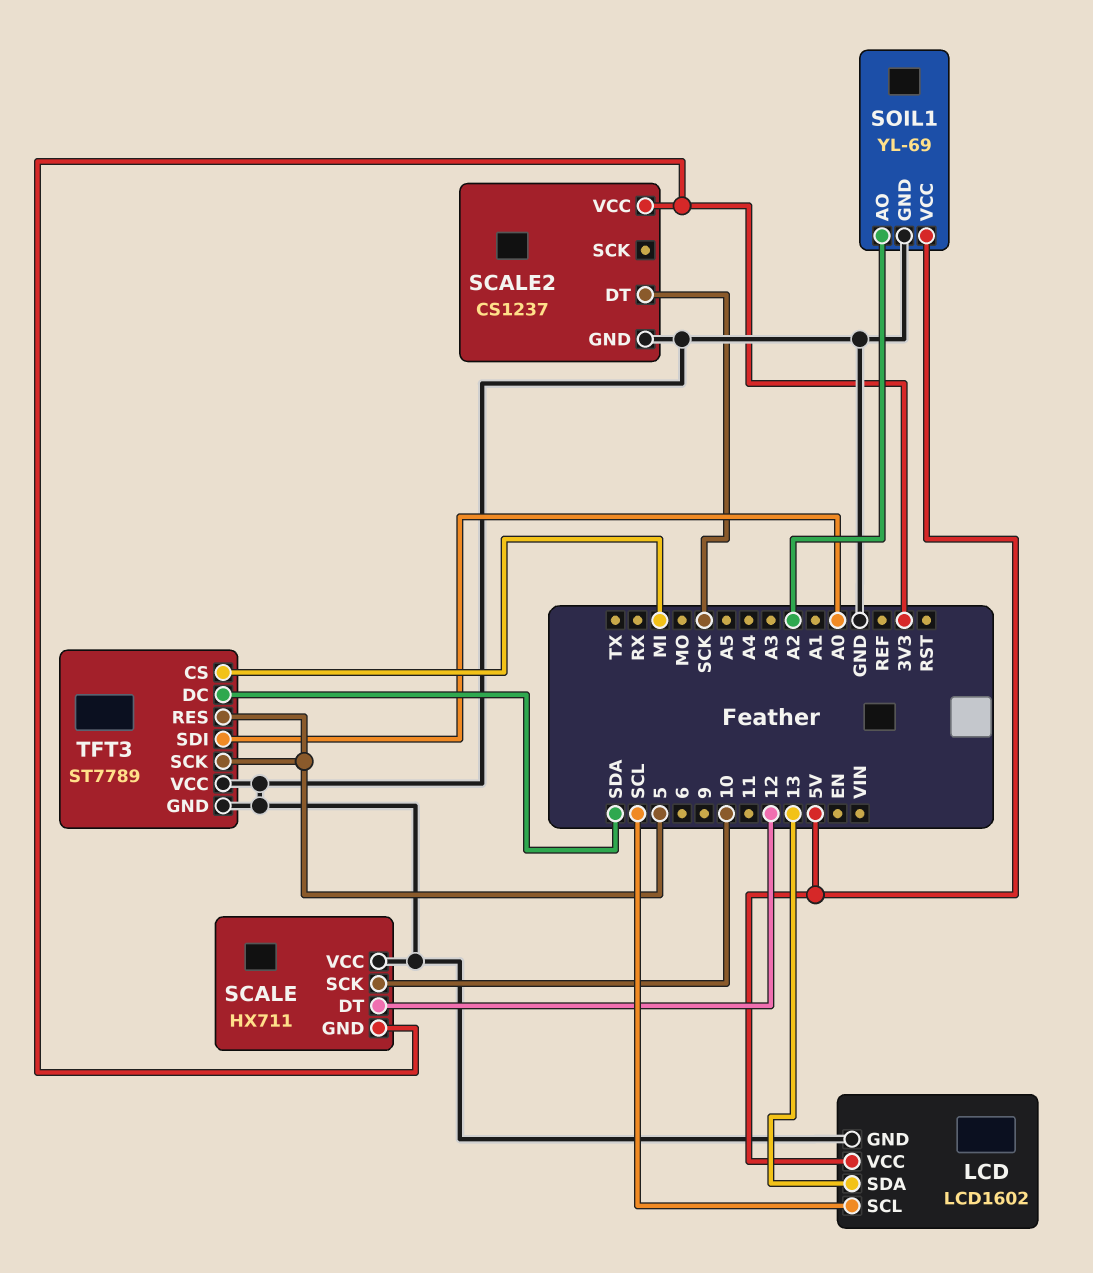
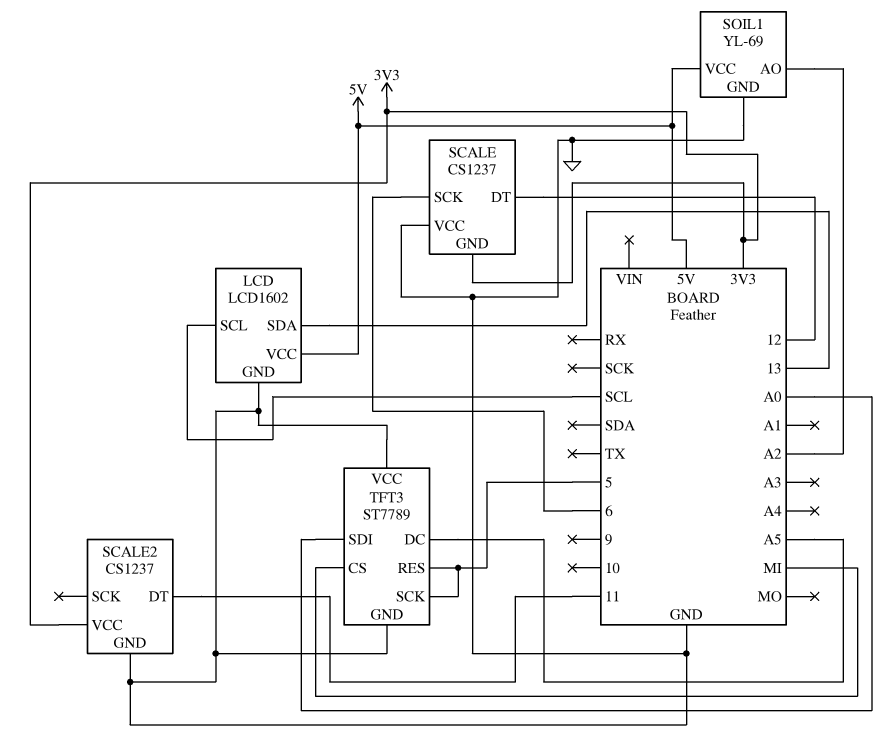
SCALE: HX711 -> CS1237
SCALE pin SCK: 10 -> 6
SCALE2 pin DT: SCK -> 11
TFT3 pin DC: SDA -> A5

